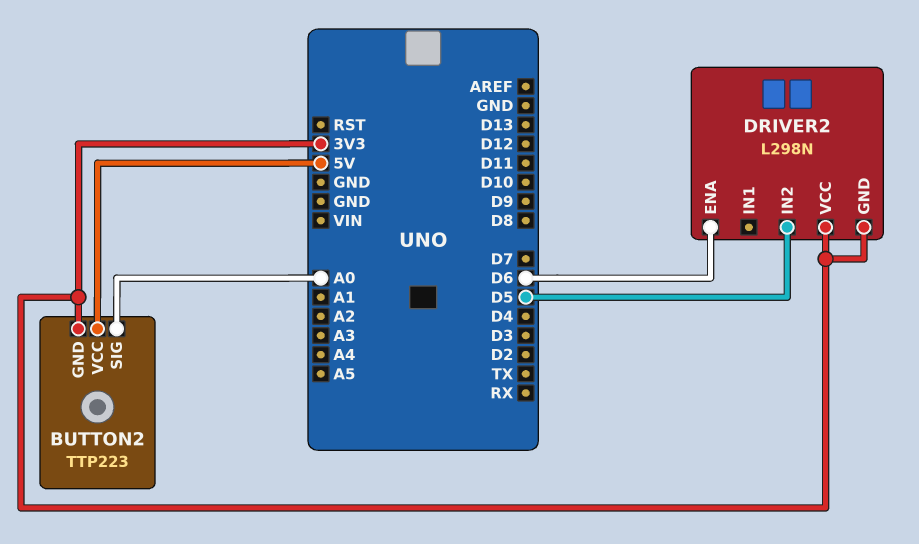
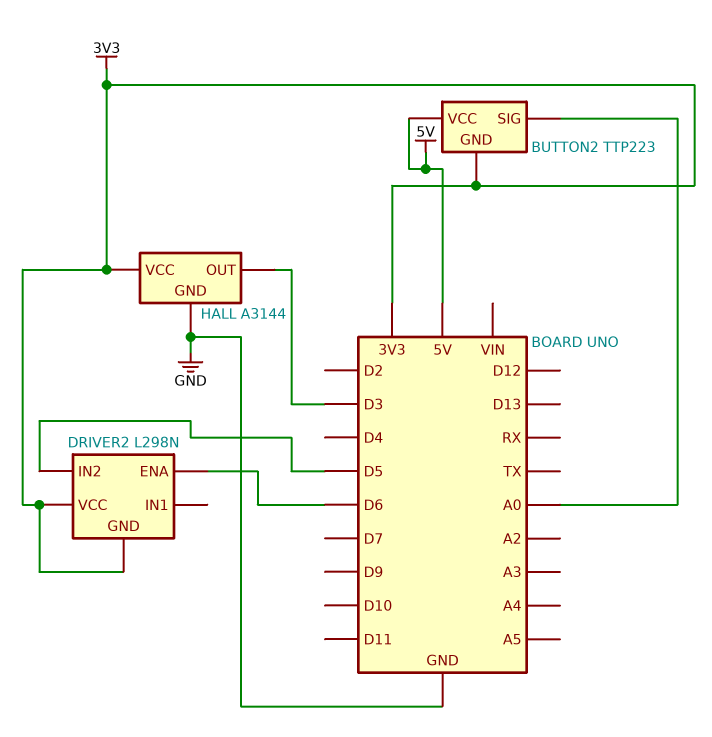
HALL: none -> A3144
HALL pin GND: none -> GND
HALL pin OUT: none -> D3
HALL pin VCC: none -> 3V3

